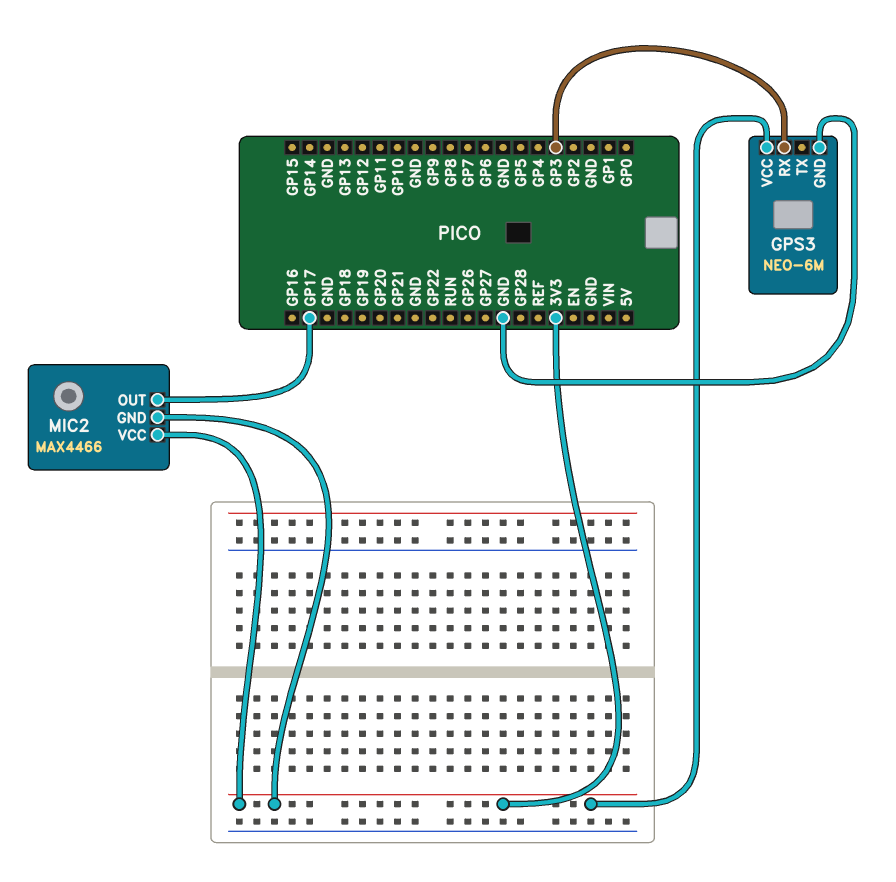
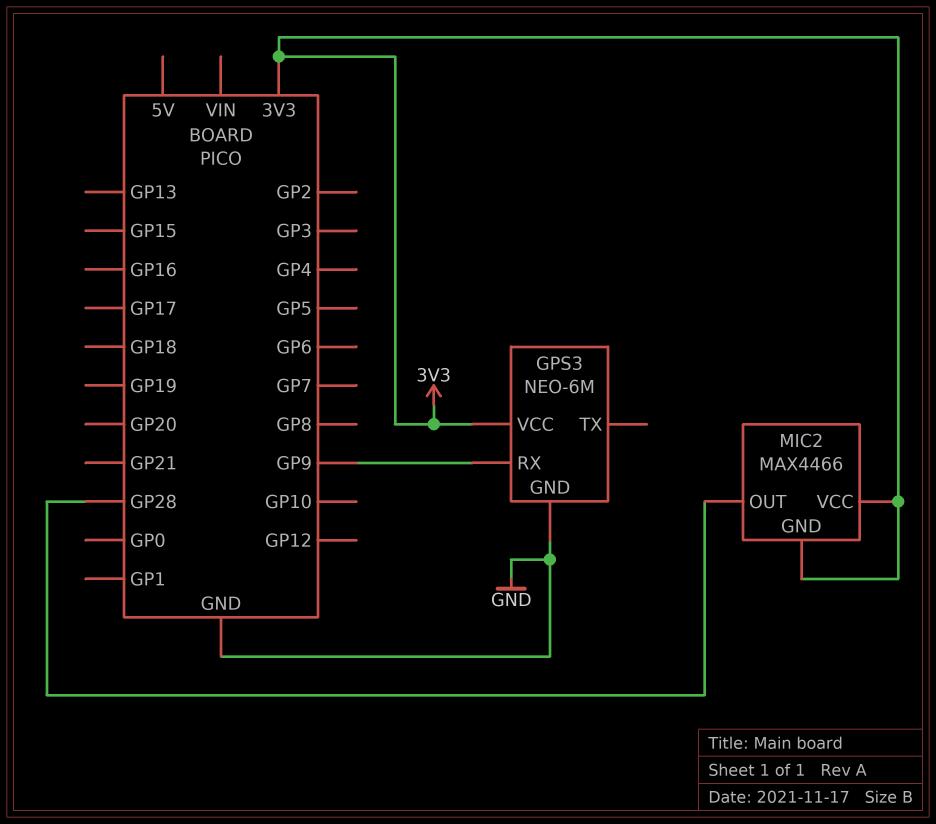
GPS3 pin RX: GP3 -> GP9
MIC2 pin OUT: GP17 -> GP28

